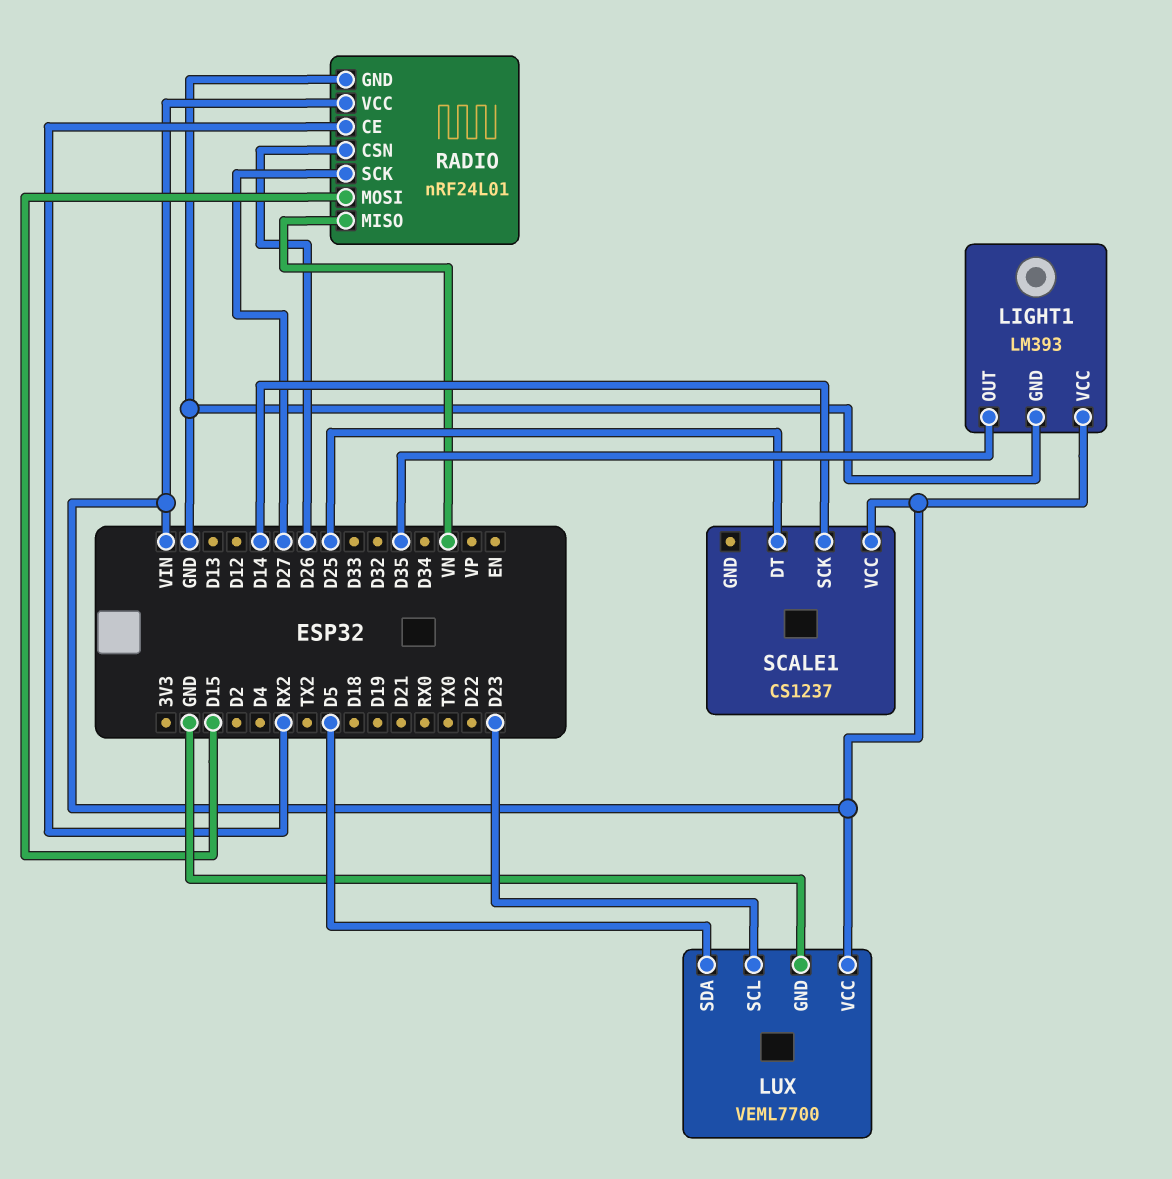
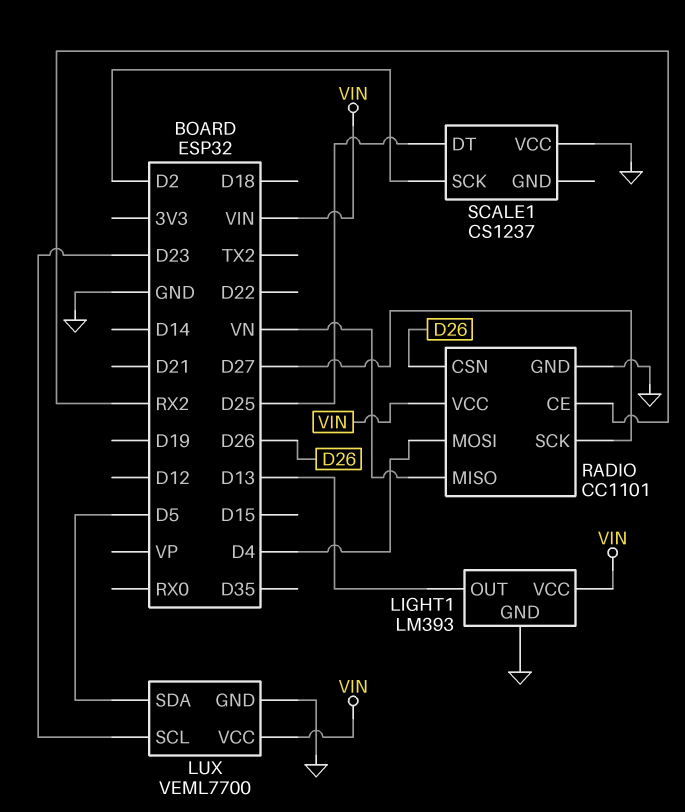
LIGHT1 pin OUT: D35 -> D13
RADIO: nRF24L01 -> CC1101
RADIO pin MOSI: D15 -> D4
SCALE1 pin SCK: D14 -> D2
SCALE1 pin VCC: VIN -> GND

